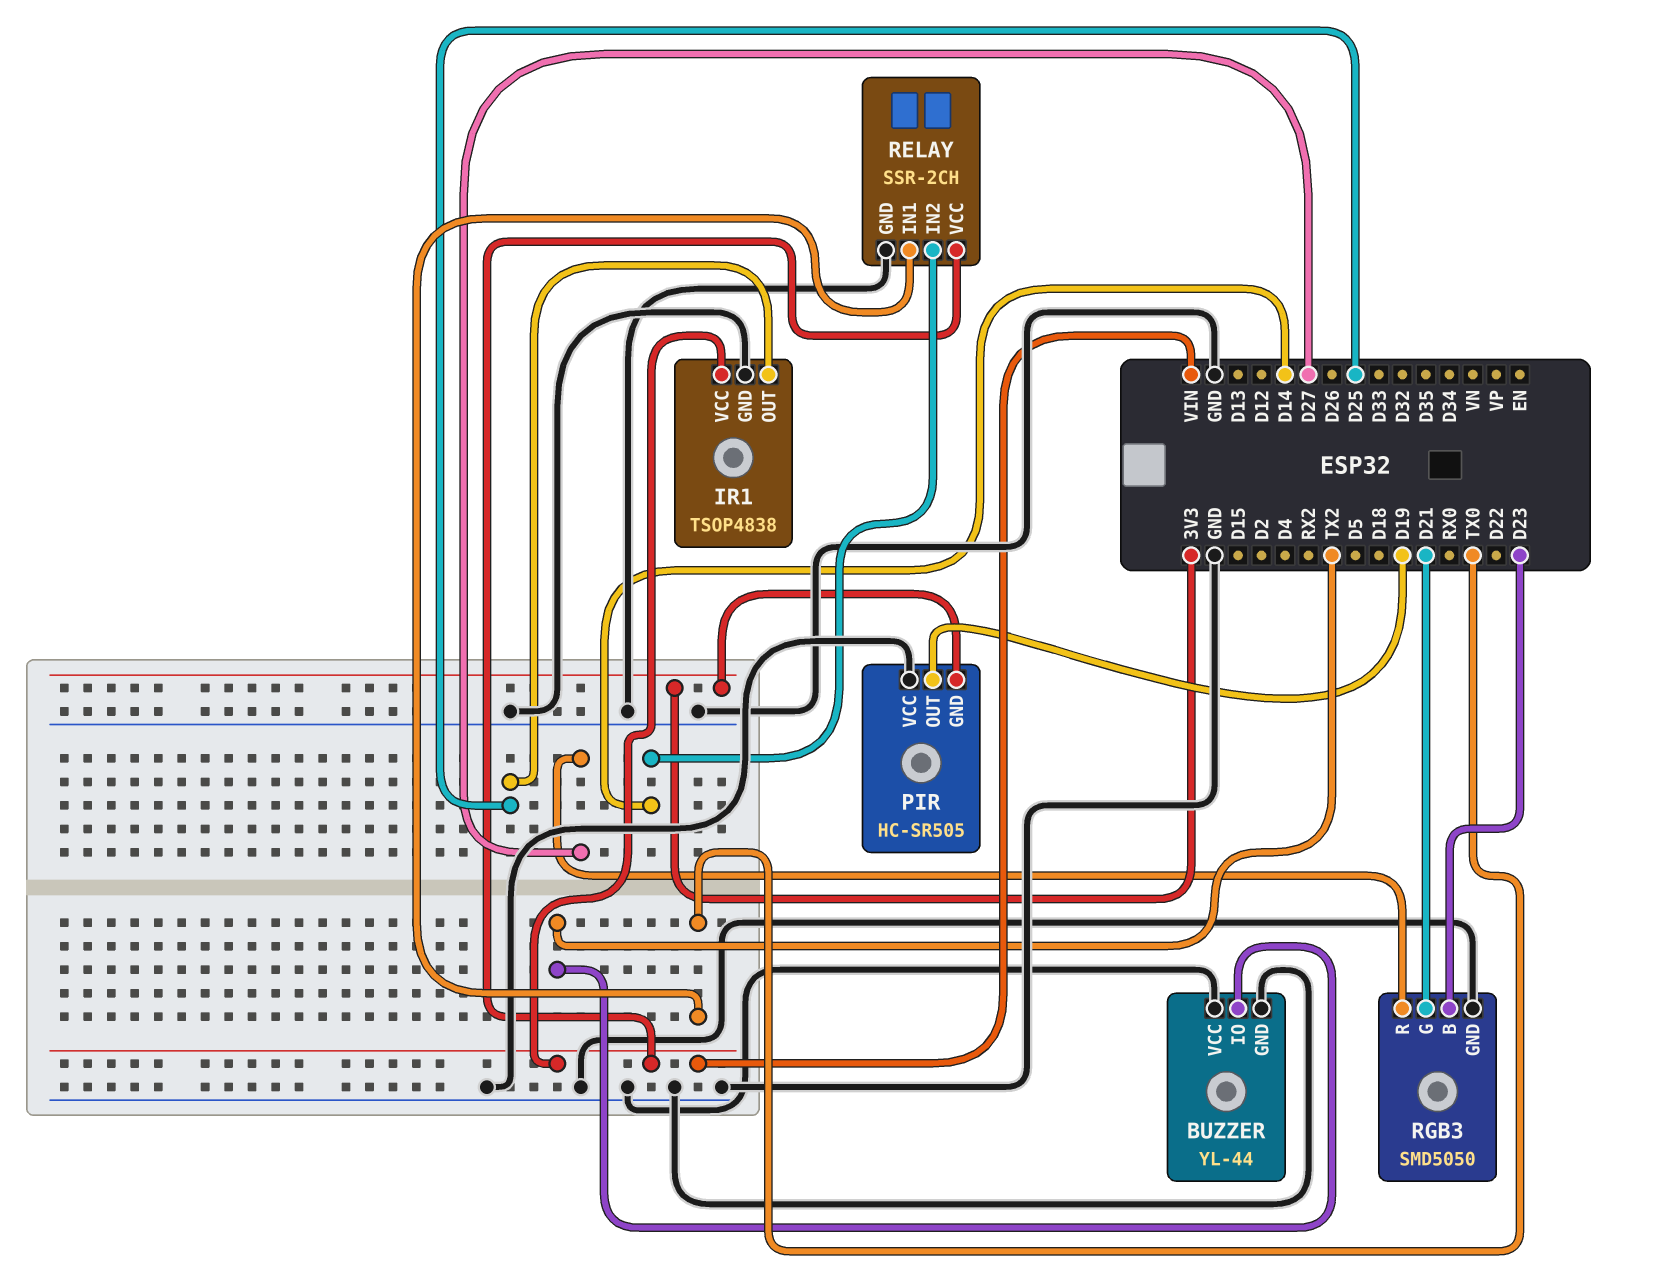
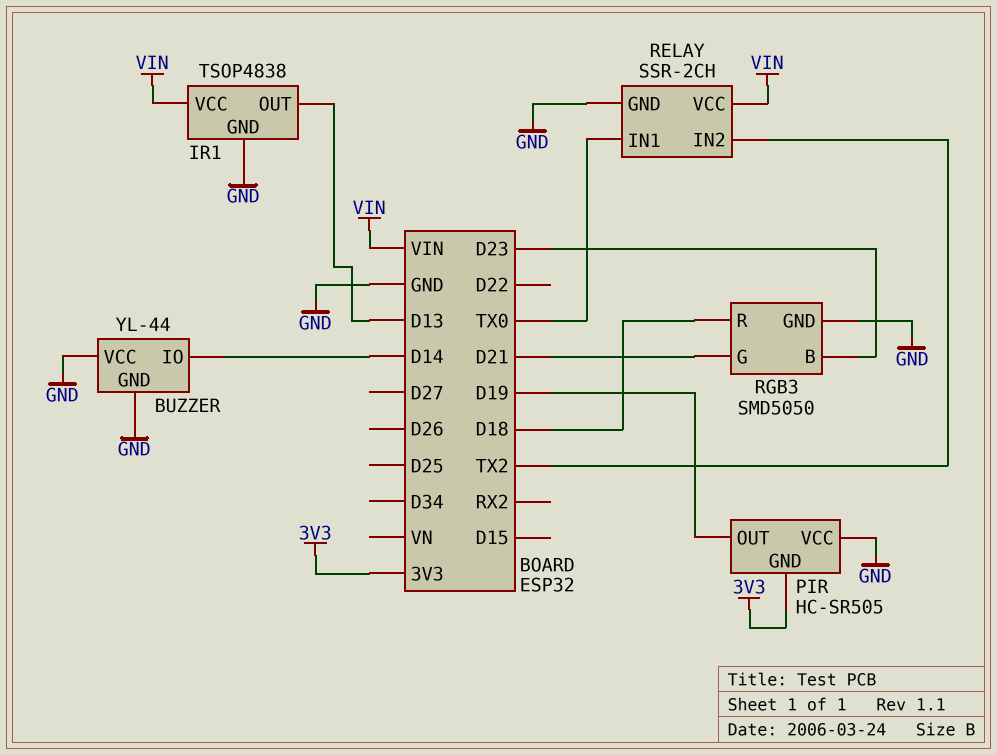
BUZZER pin IO: TX2 -> D14
IR1 pin OUT: D25 -> D13
RELAY pin IN2: D14 -> TX2
RGB3 pin R: D27 -> D18

